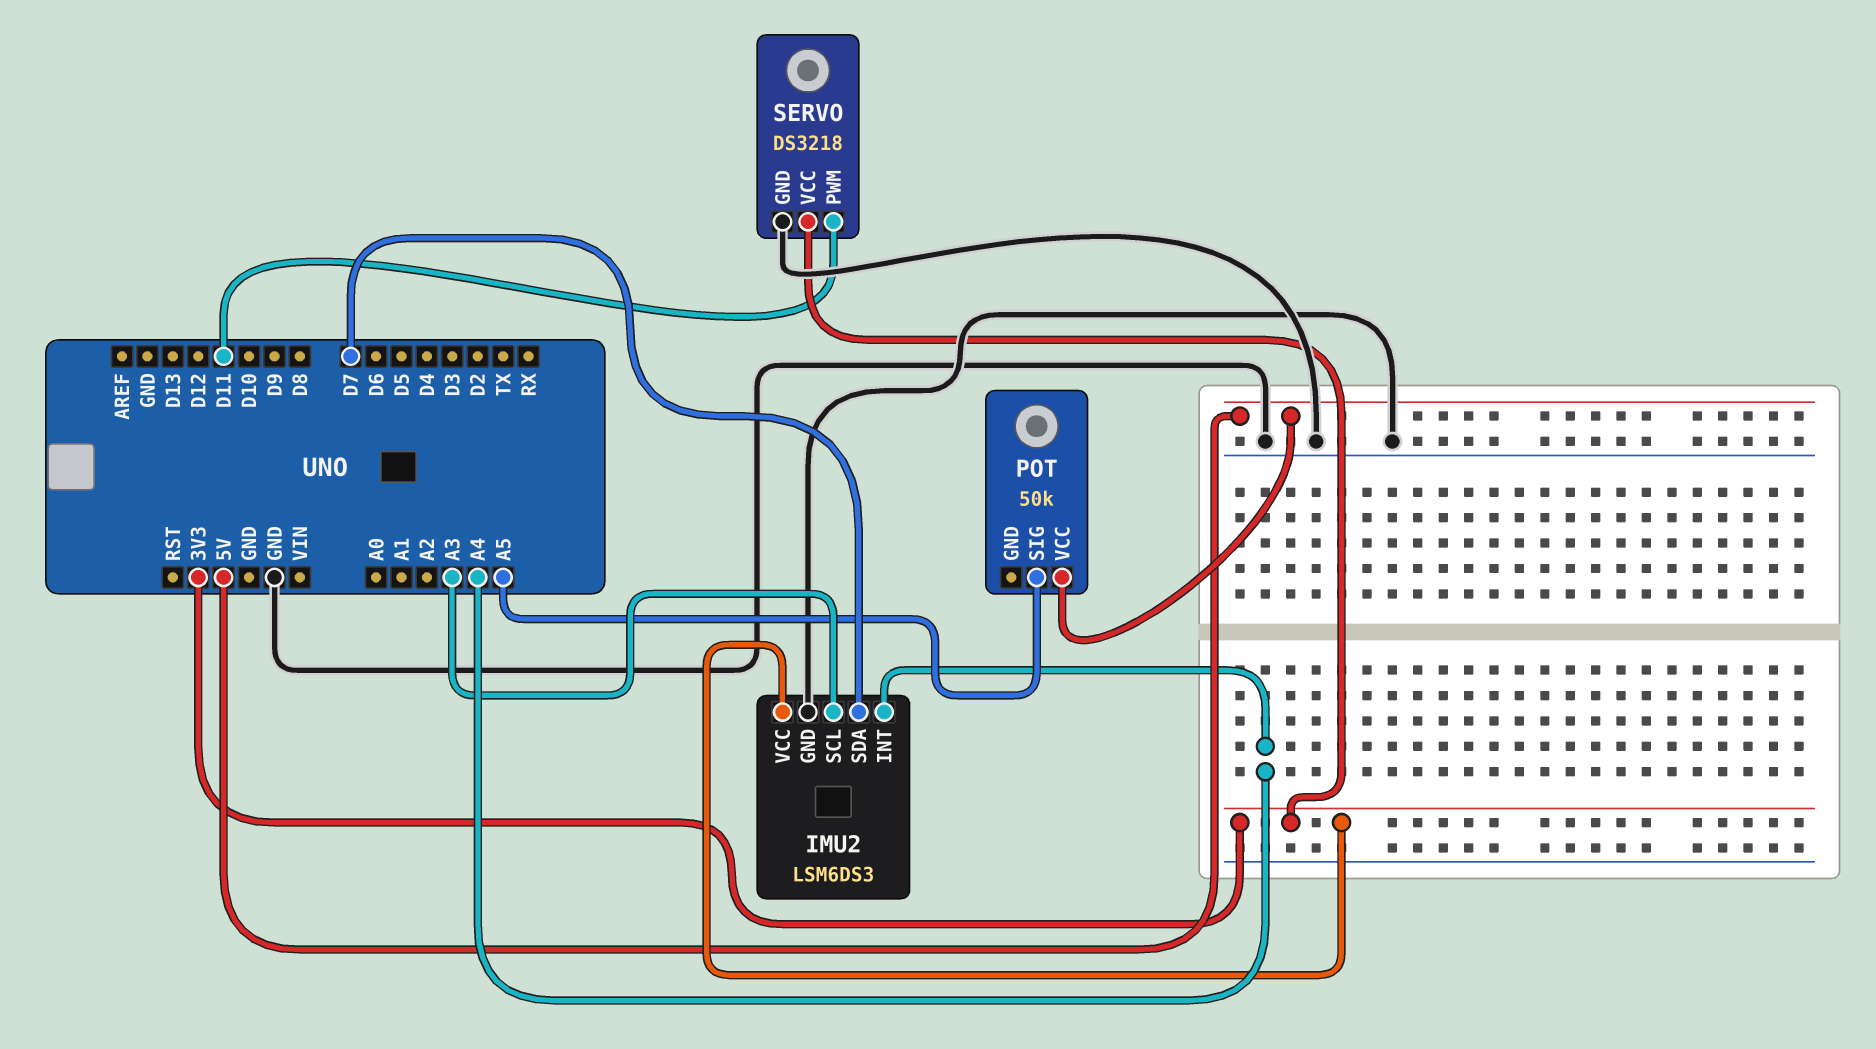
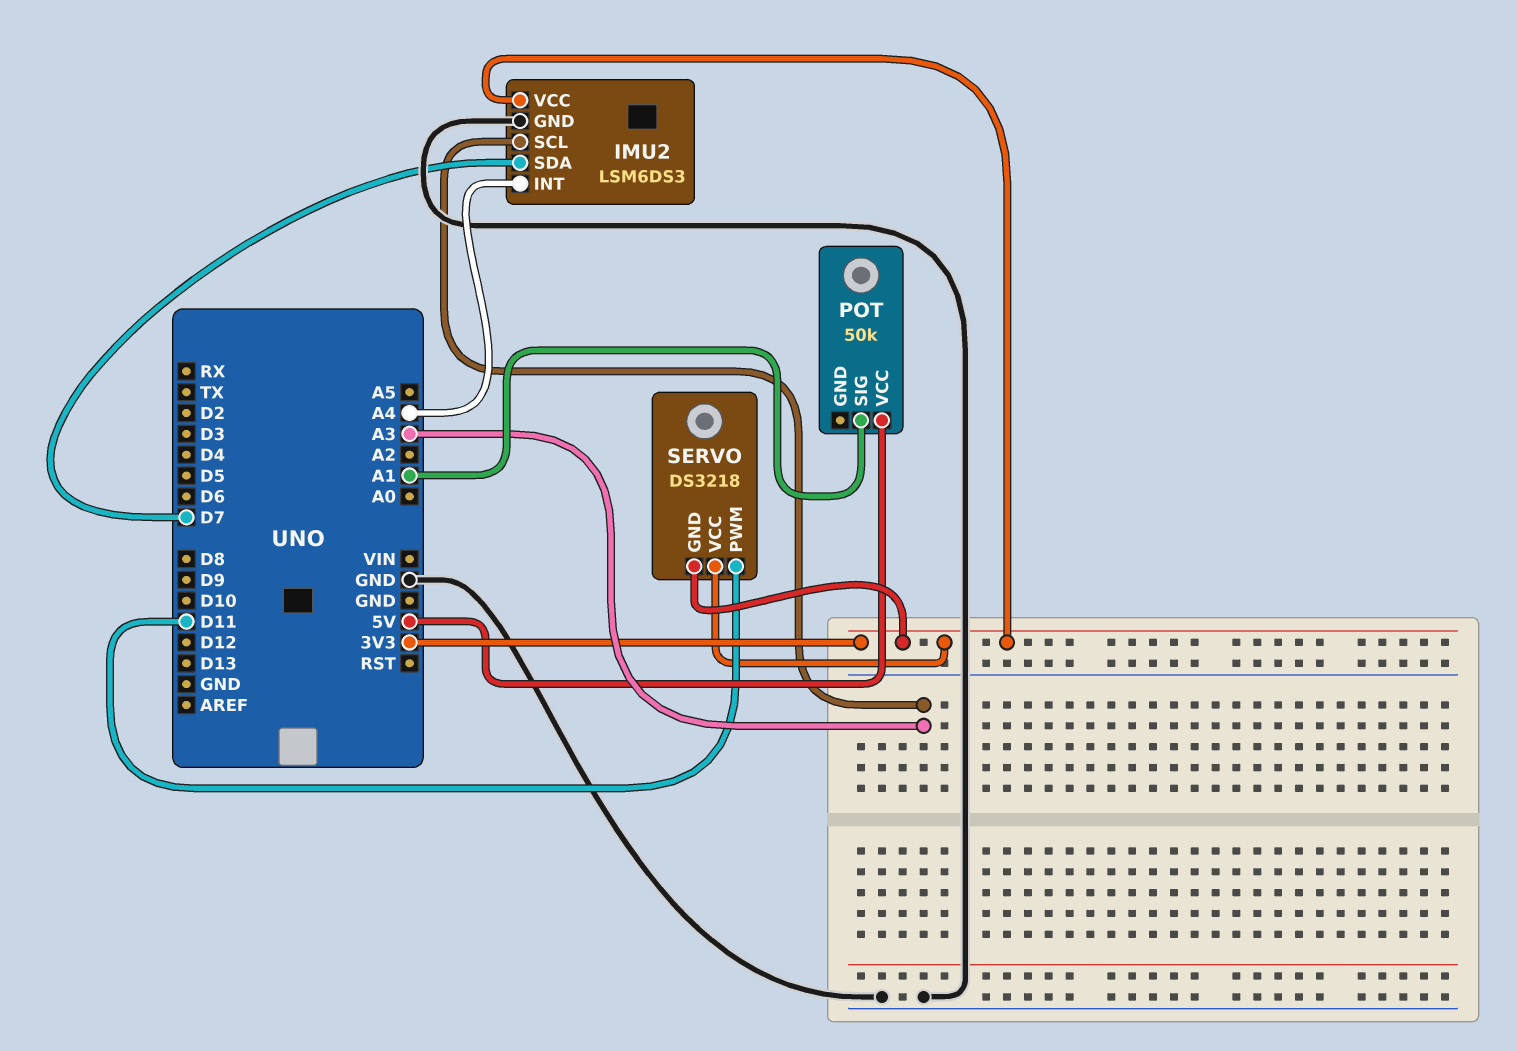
POT pin SIG: A5 -> A1
SERVO pin GND: GND -> 3V3

